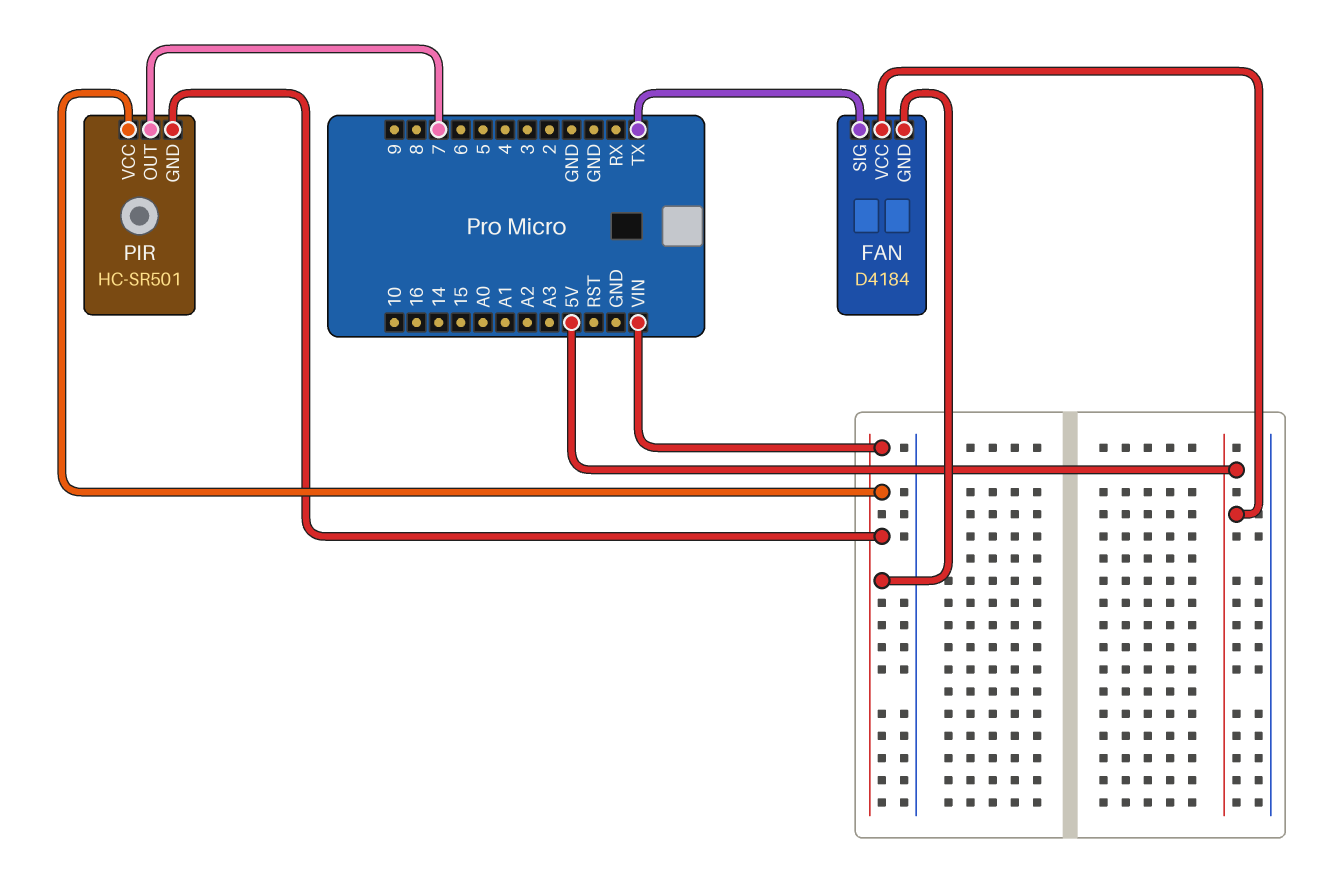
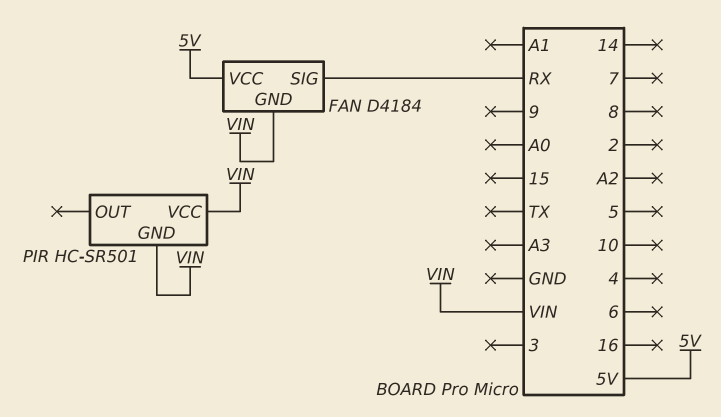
FAN pin SIG: TX -> RX
PIR pin OUT: 7 -> none

